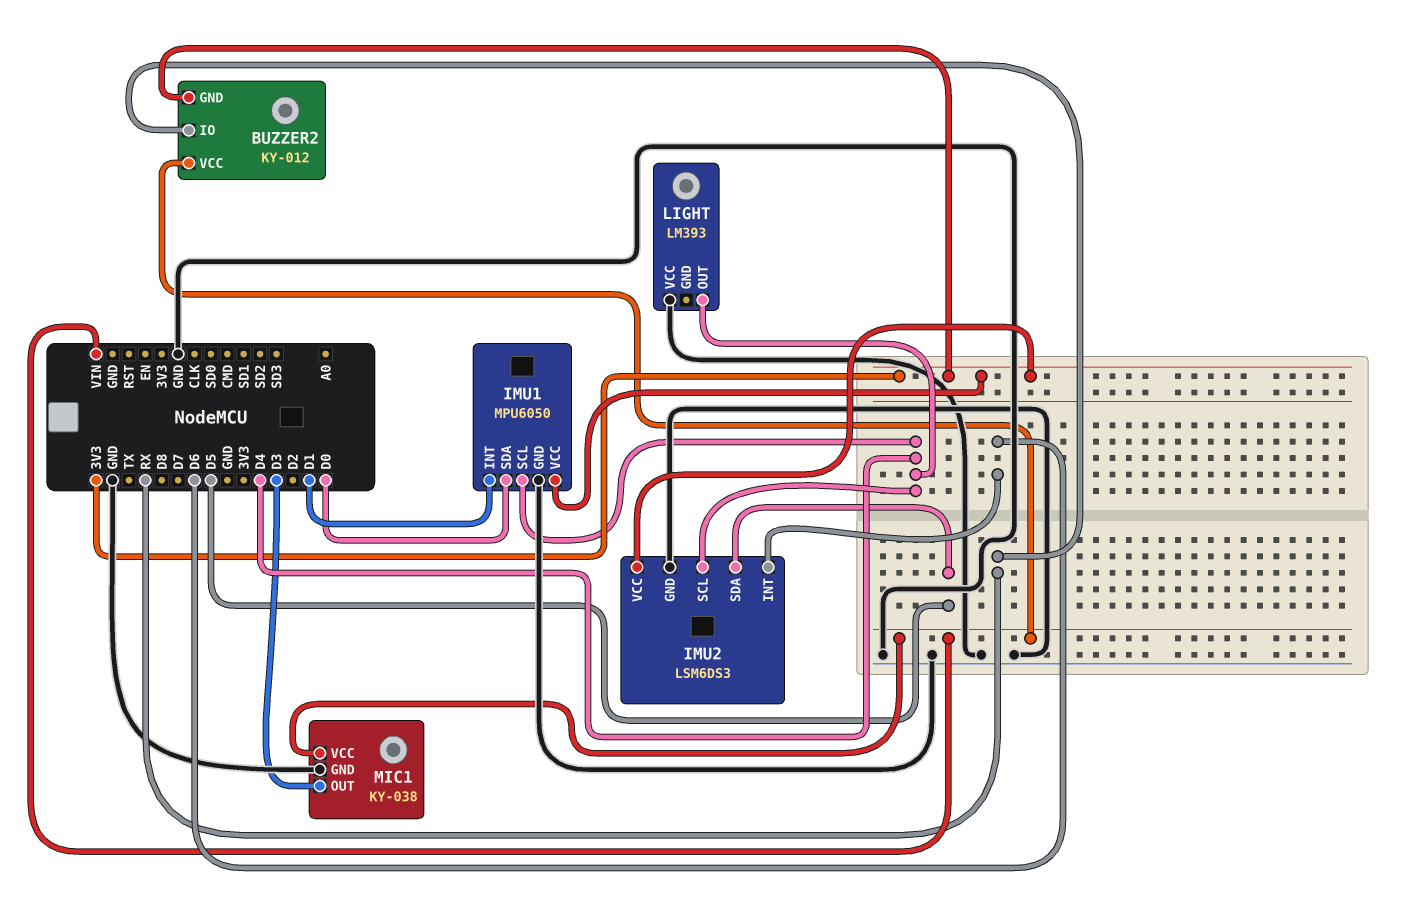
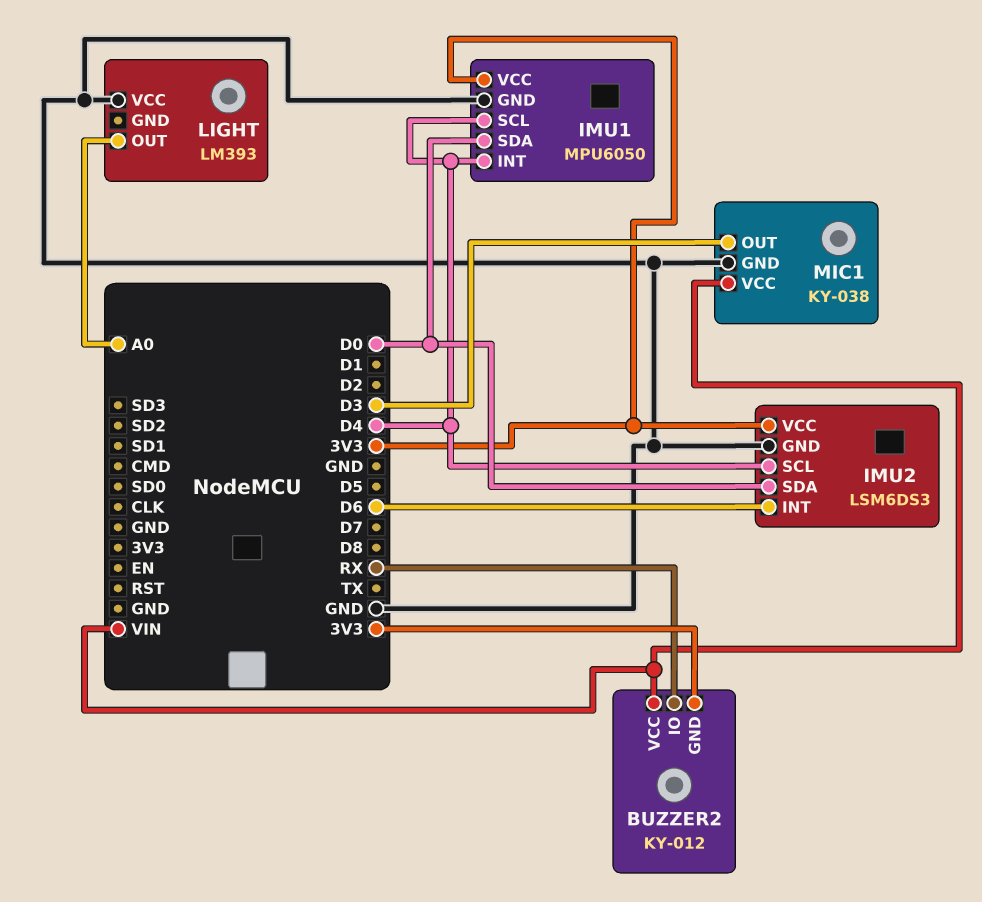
IMU1 pin INT: D1 -> D4
IMU2 pin SDA: D5 -> D0
LIGHT pin OUT: D4 -> A0

